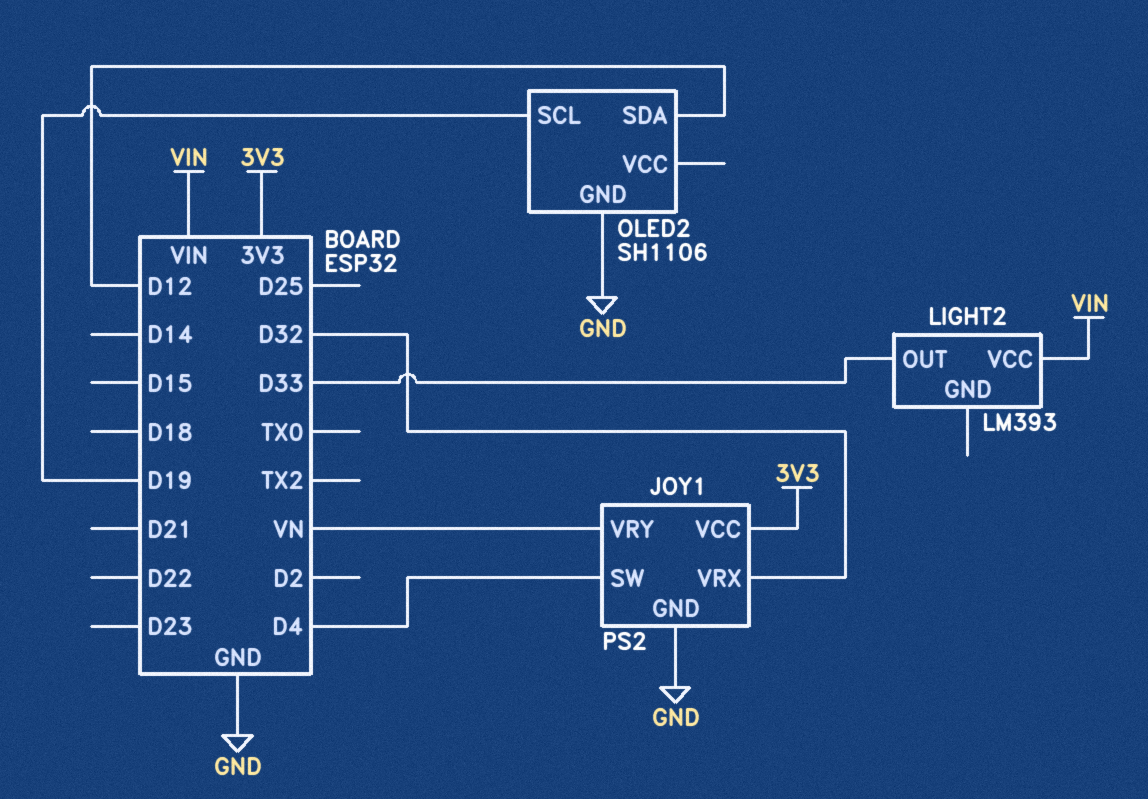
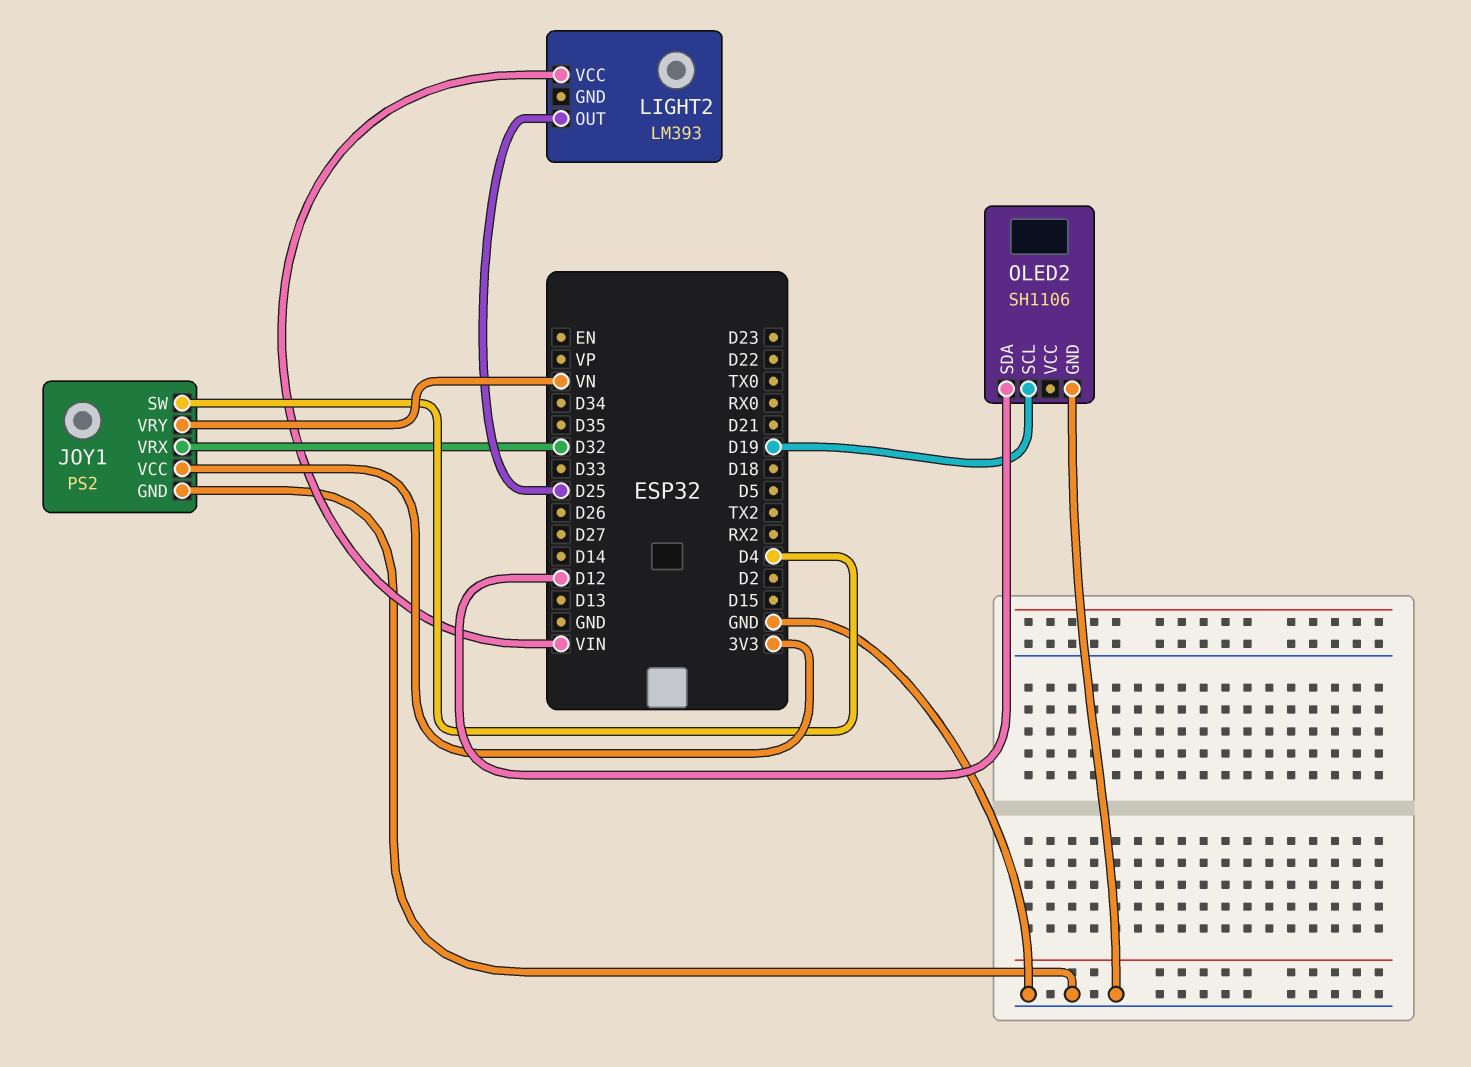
LIGHT2 pin OUT: D33 -> D25

